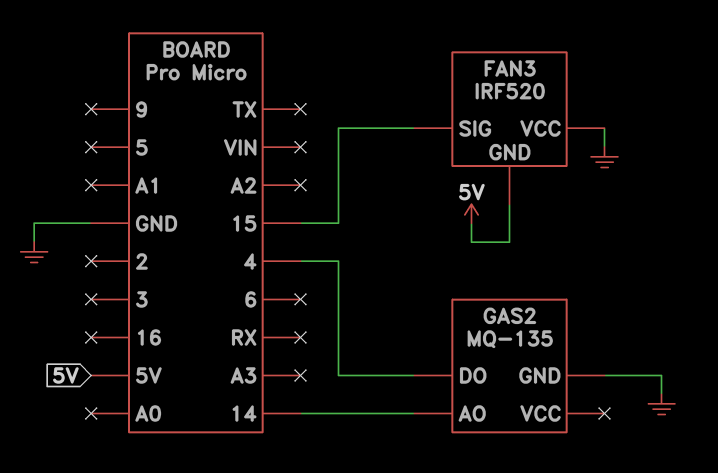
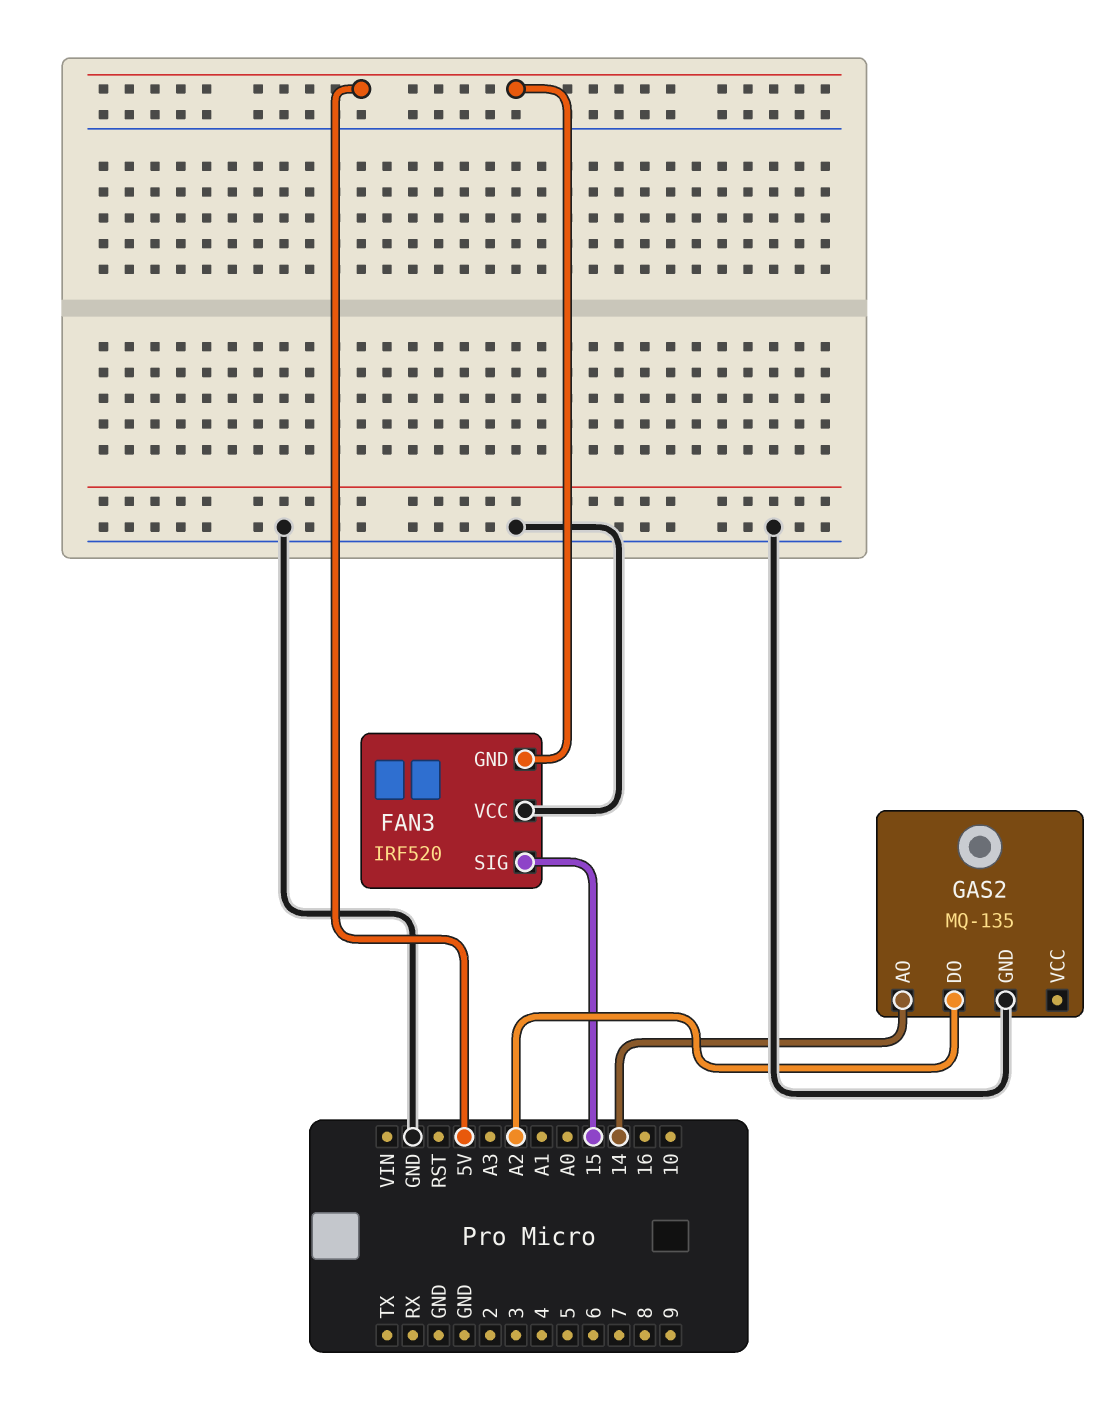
GAS2 pin DO: 4 -> A2

